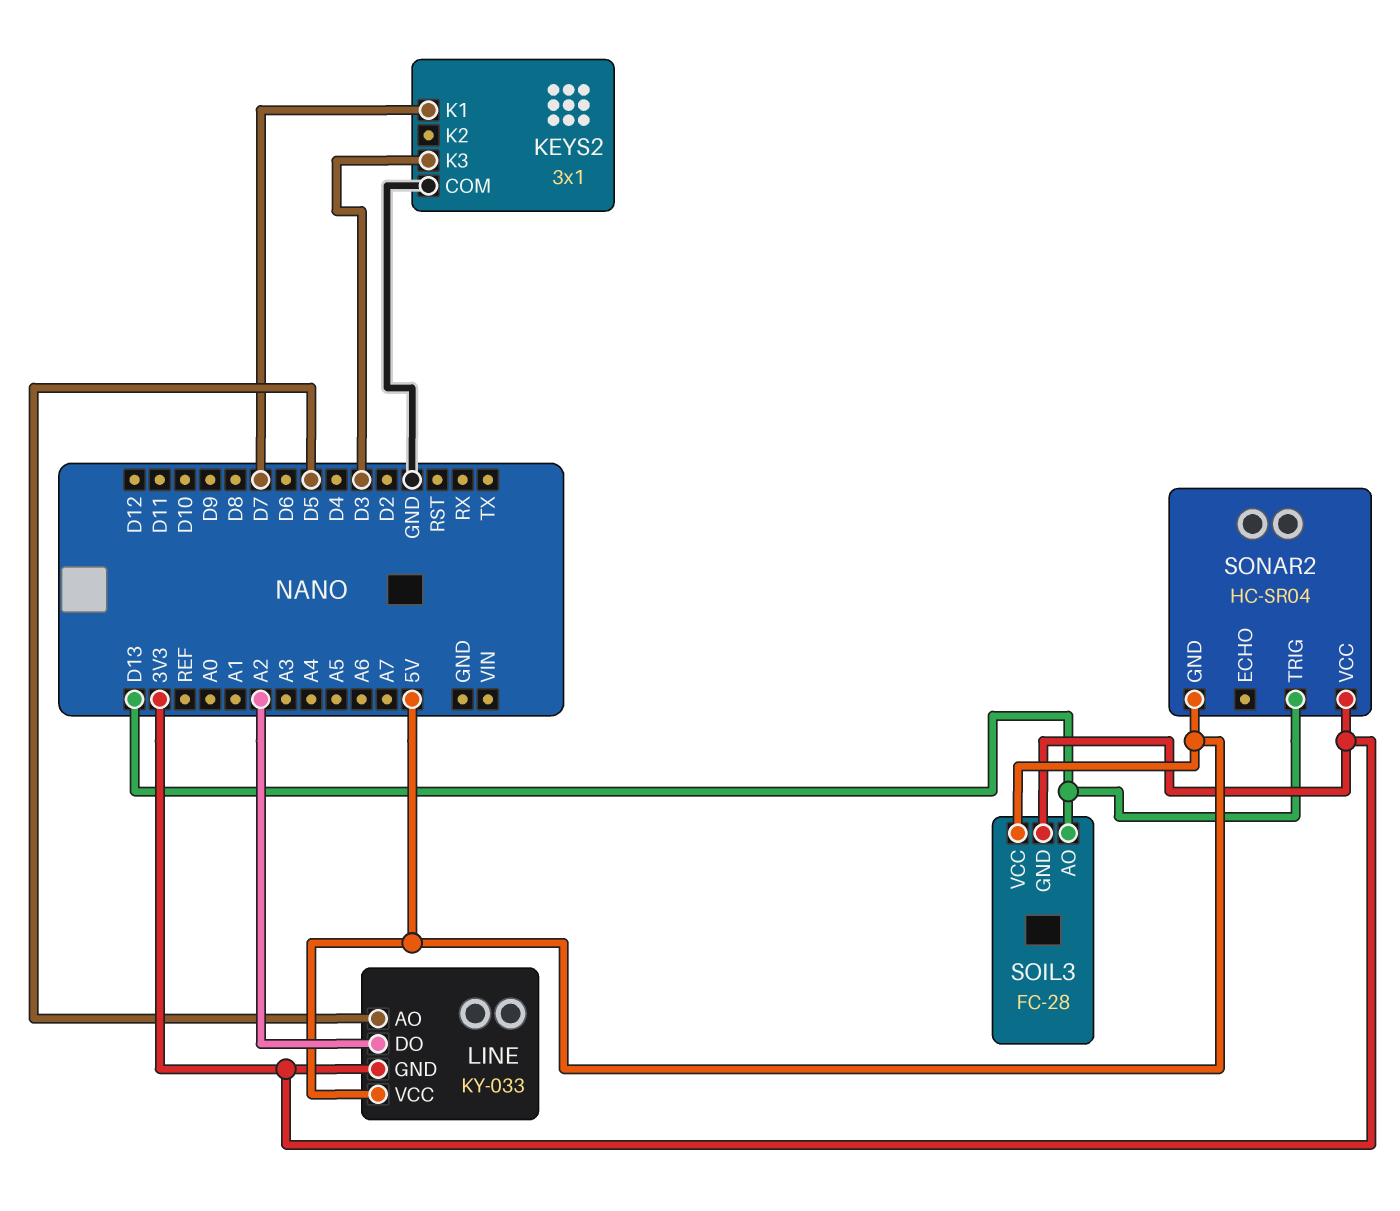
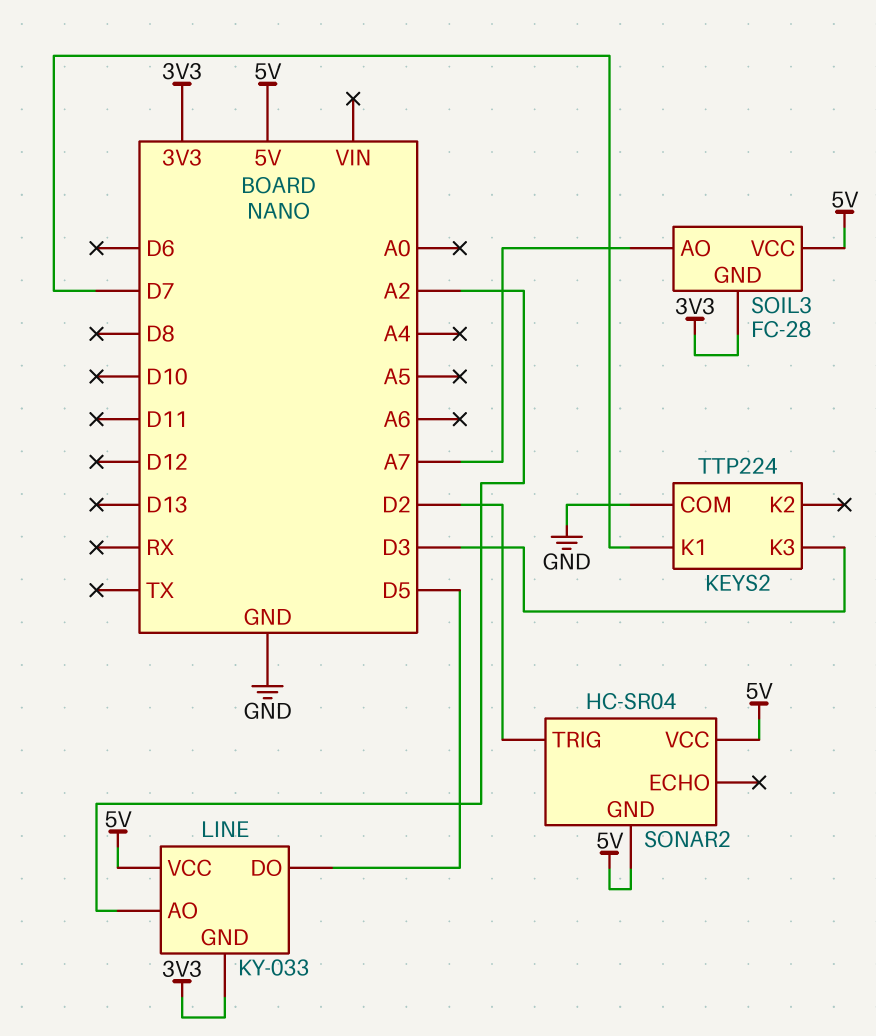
KEYS2: 3x1 -> TTP224
LINE pin AO: D5 -> A2
LINE pin DO: A2 -> D5
SOIL3 pin AO: D13 -> A7
SONAR2 pin TRIG: D13 -> D2
SONAR2 pin VCC: 3V3 -> 5V

